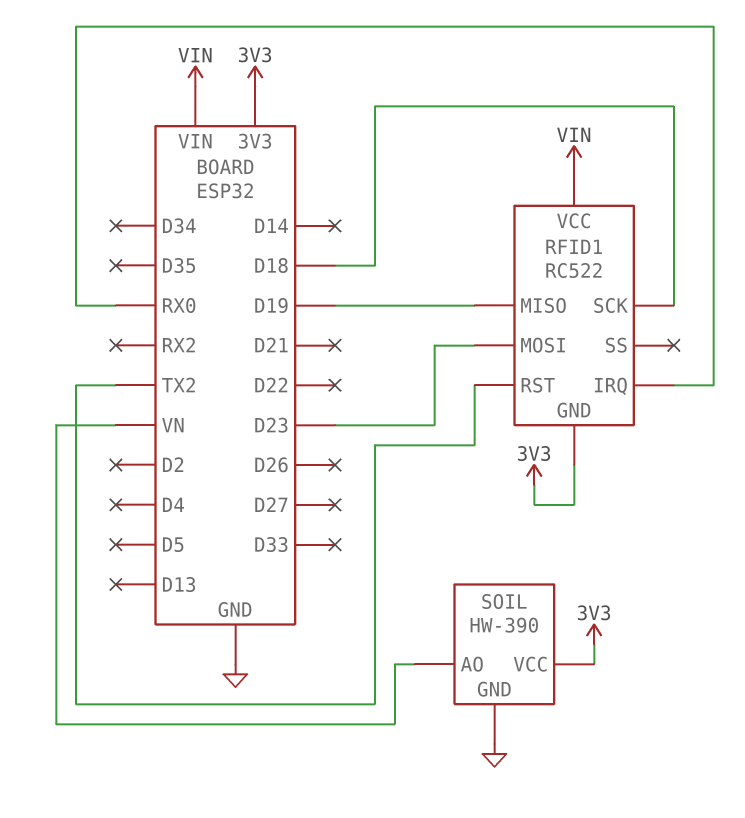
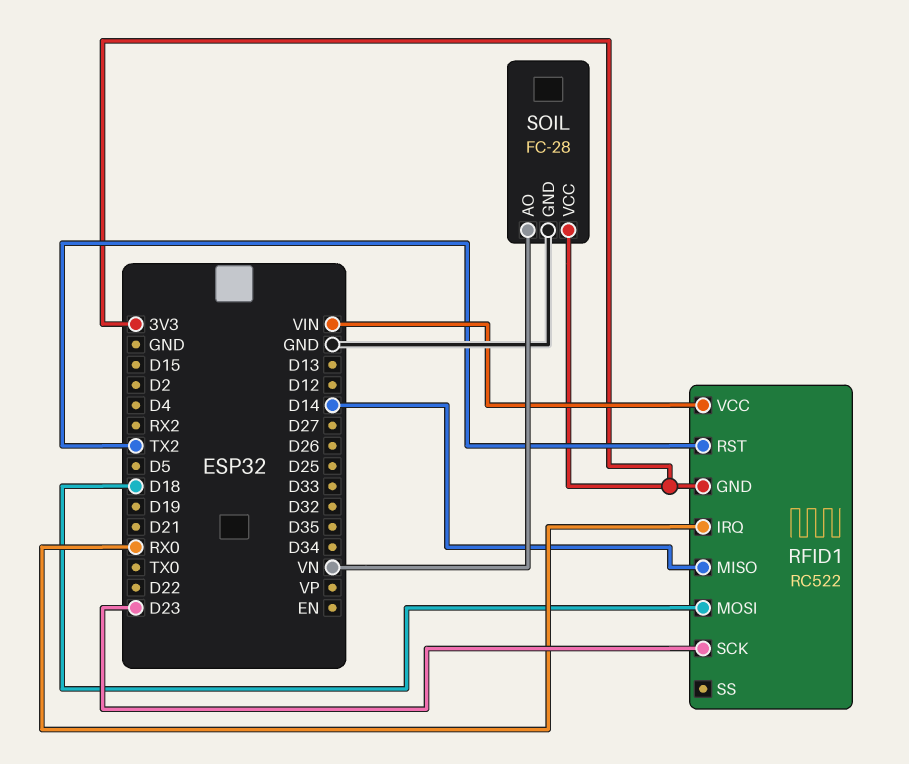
RFID1 pin MISO: D19 -> D14
RFID1 pin MOSI: D23 -> D18
RFID1 pin SCK: D18 -> D23
SOIL: HW-390 -> FC-28

